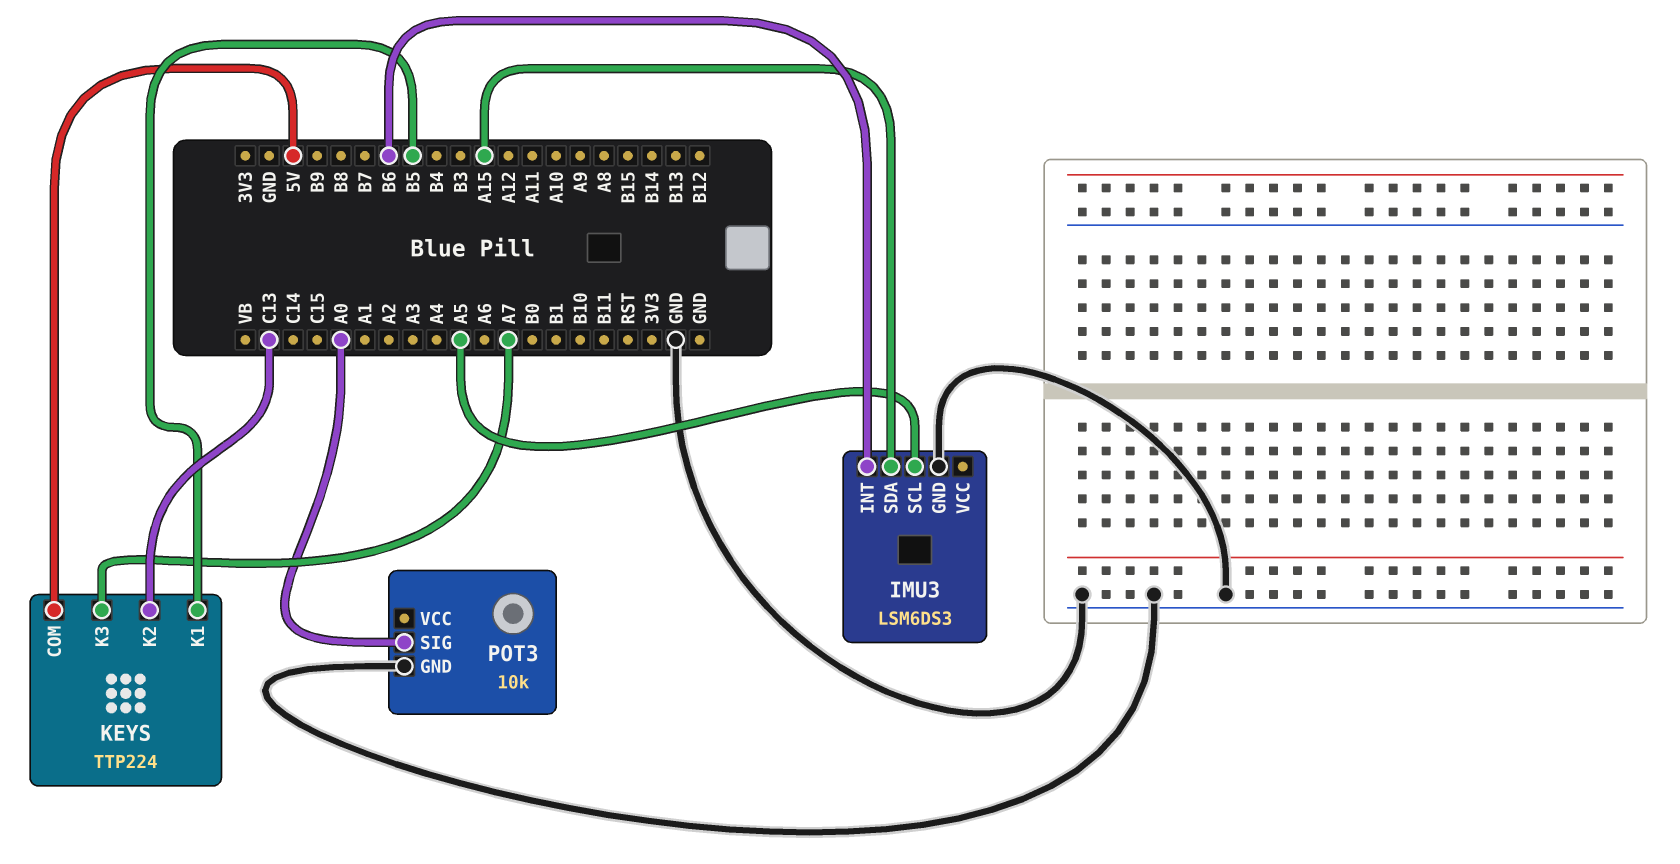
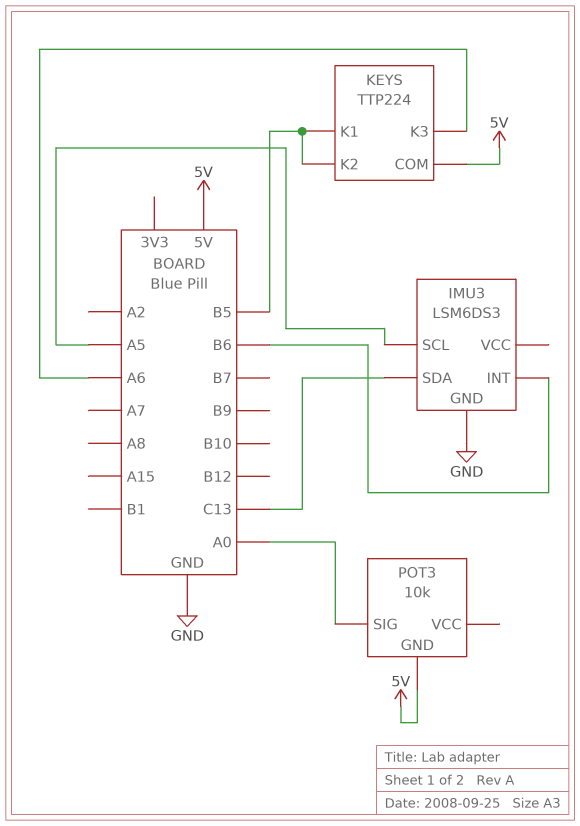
IMU3 pin SDA: A15 -> C13
KEYS pin K2: C13 -> B5
KEYS pin K3: A7 -> A6
POT3 pin GND: GND -> 5V

